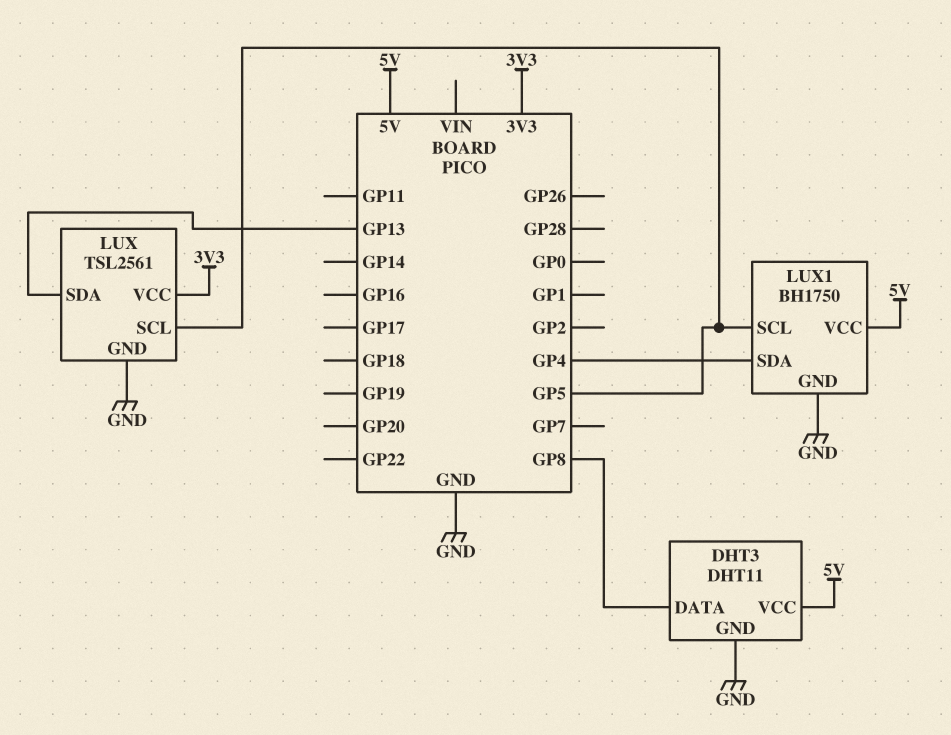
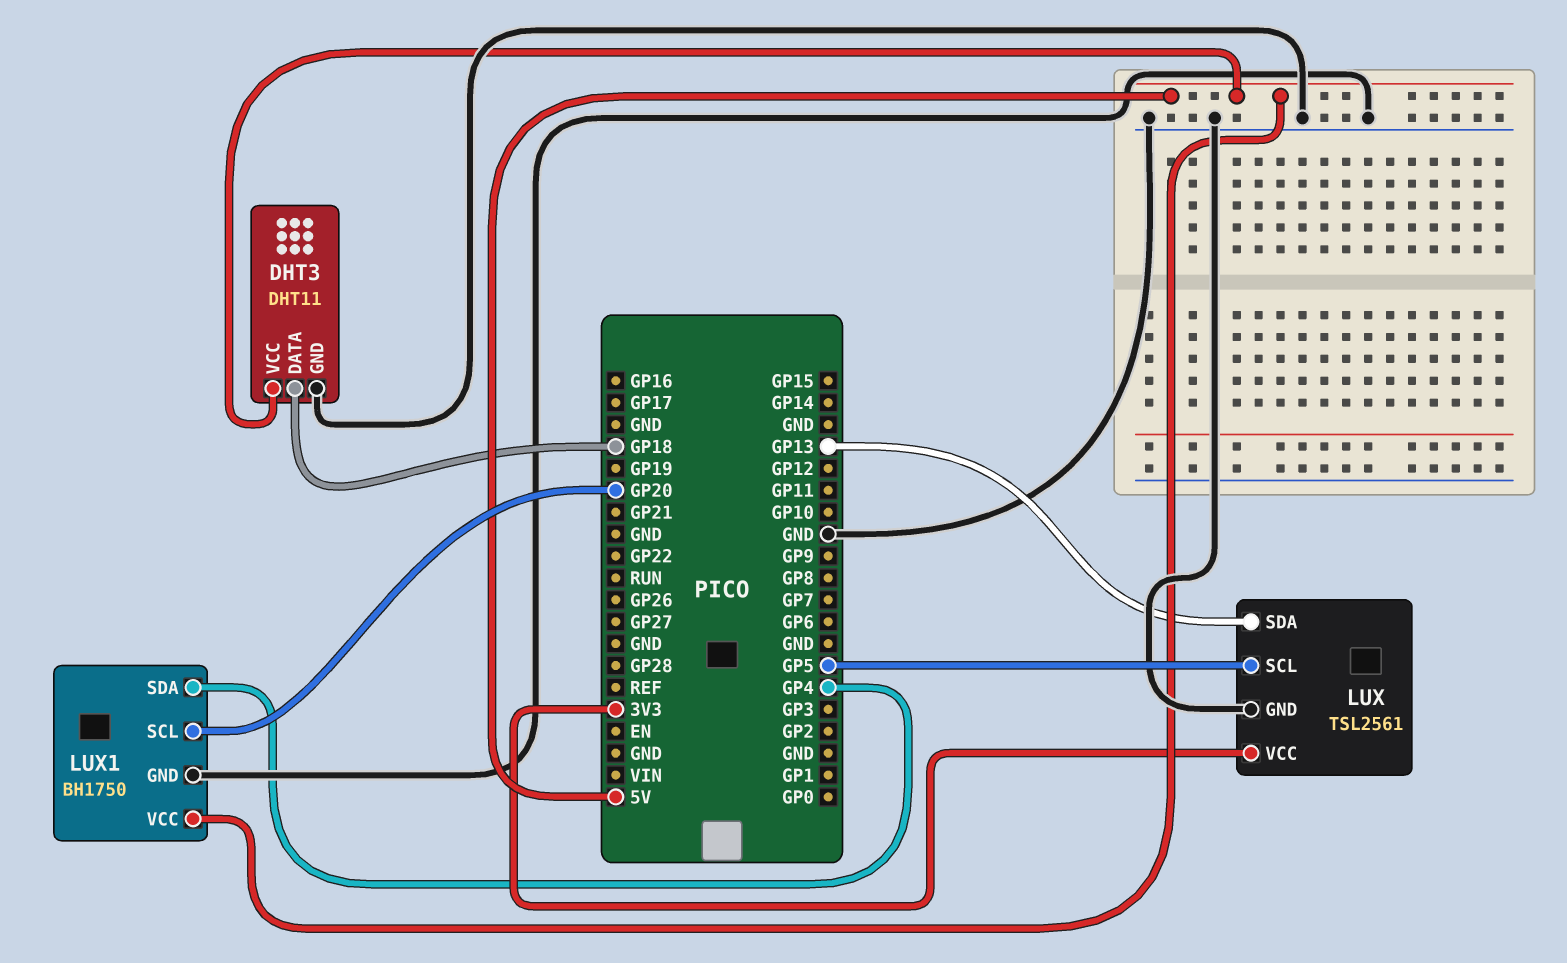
DHT3 pin DATA: GP8 -> GP18
LUX1 pin SCL: GP5 -> GP20

